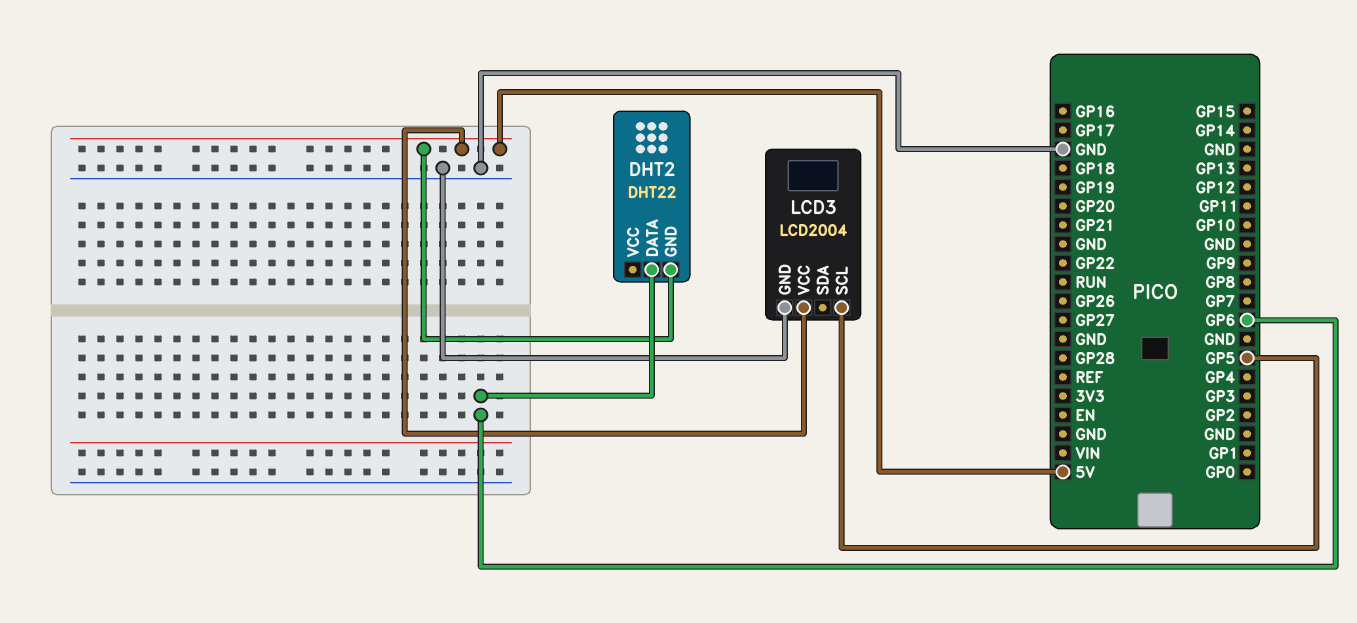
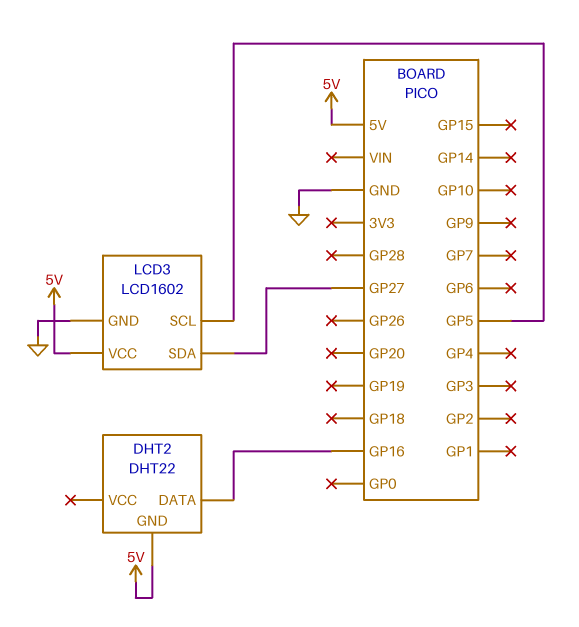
DHT2 pin DATA: GP6 -> GP16
LCD3: LCD2004 -> LCD1602
LCD3 pin SDA: none -> GP27

